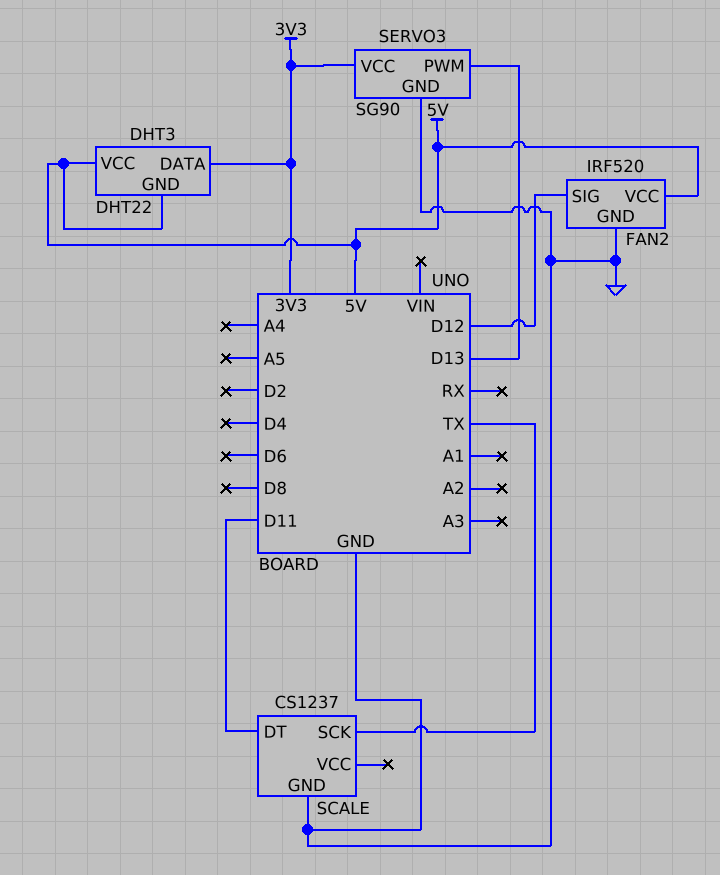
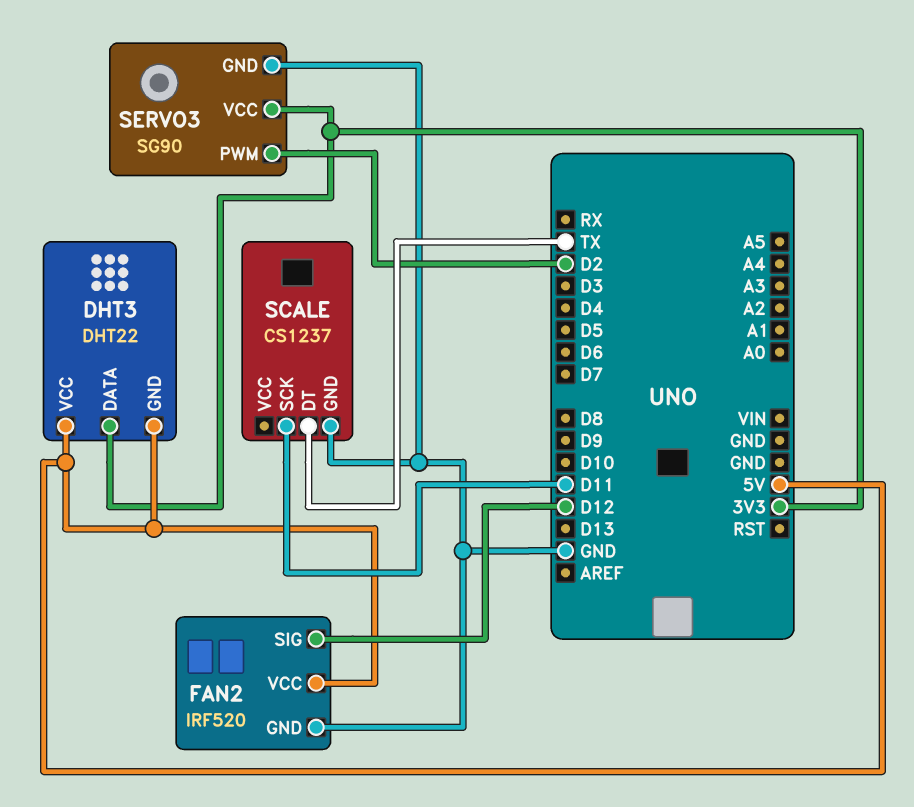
SCALE pin DT: D11 -> TX
SCALE pin SCK: TX -> D11
SERVO3 pin PWM: D13 -> D2

